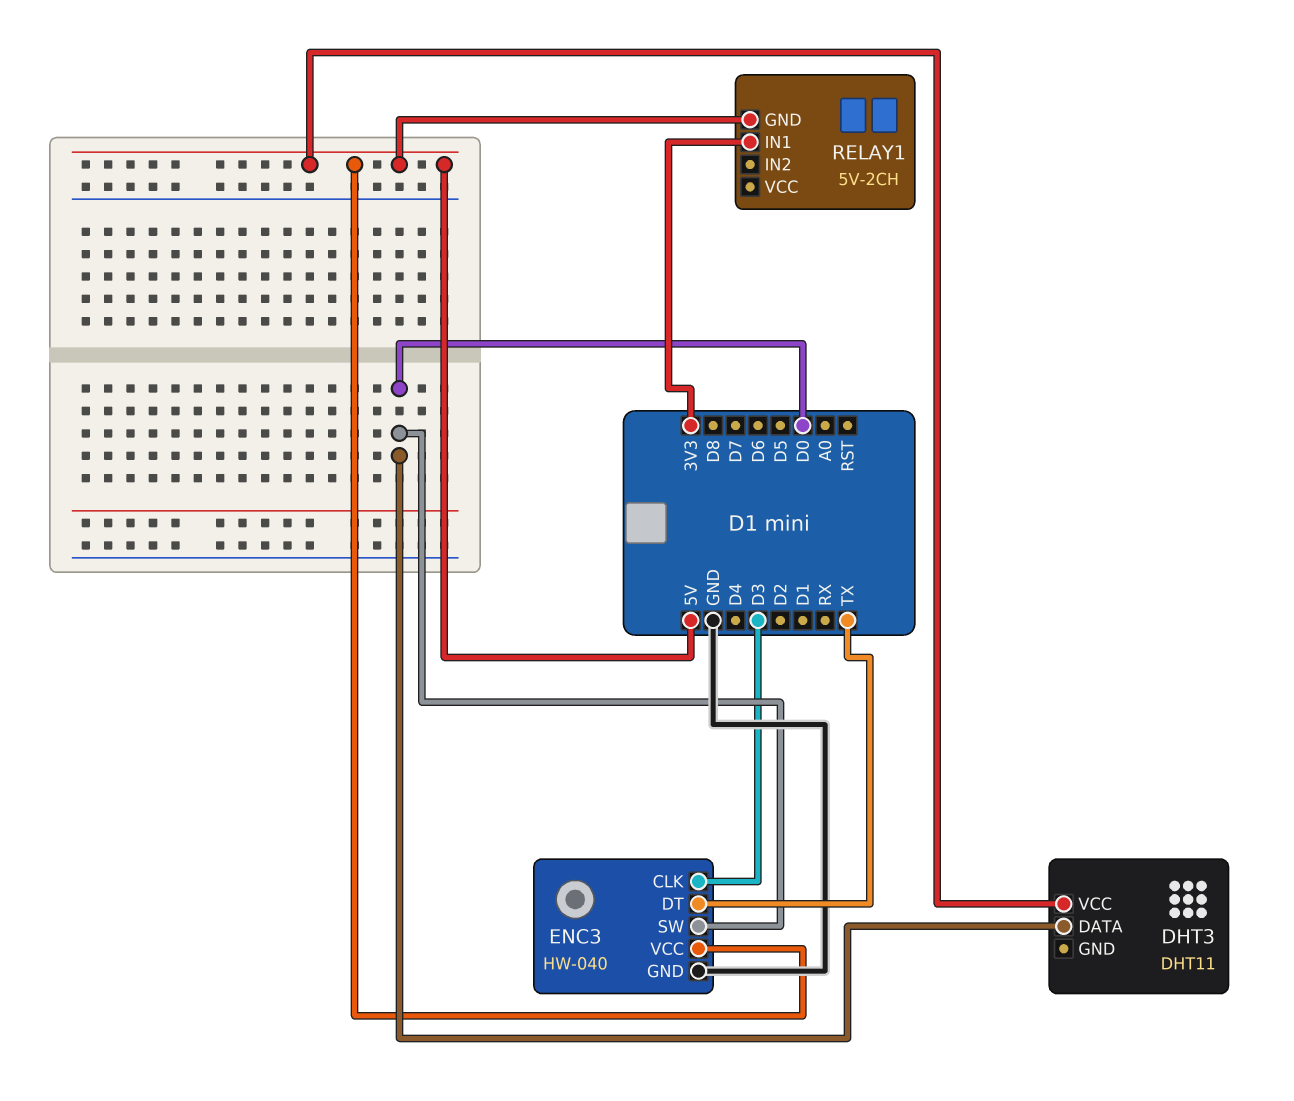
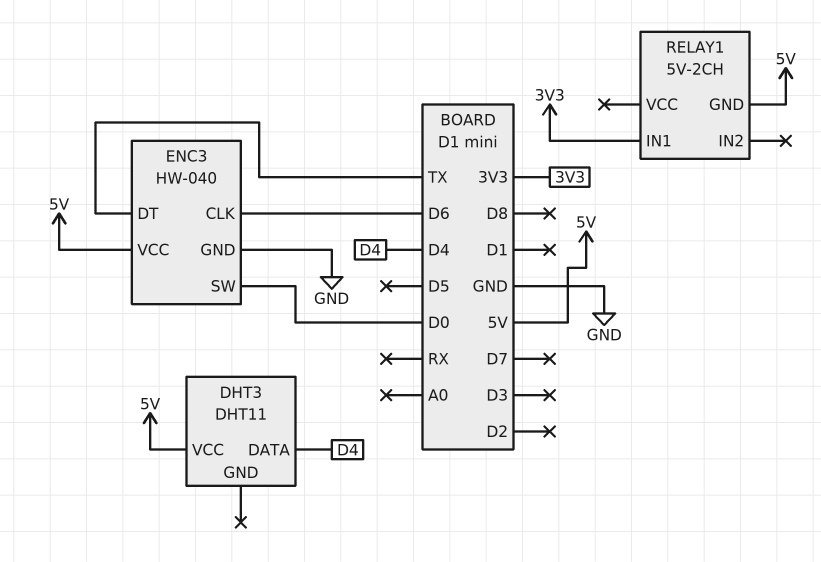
DHT3 pin DATA: D0 -> D4
ENC3 pin CLK: D3 -> D6

